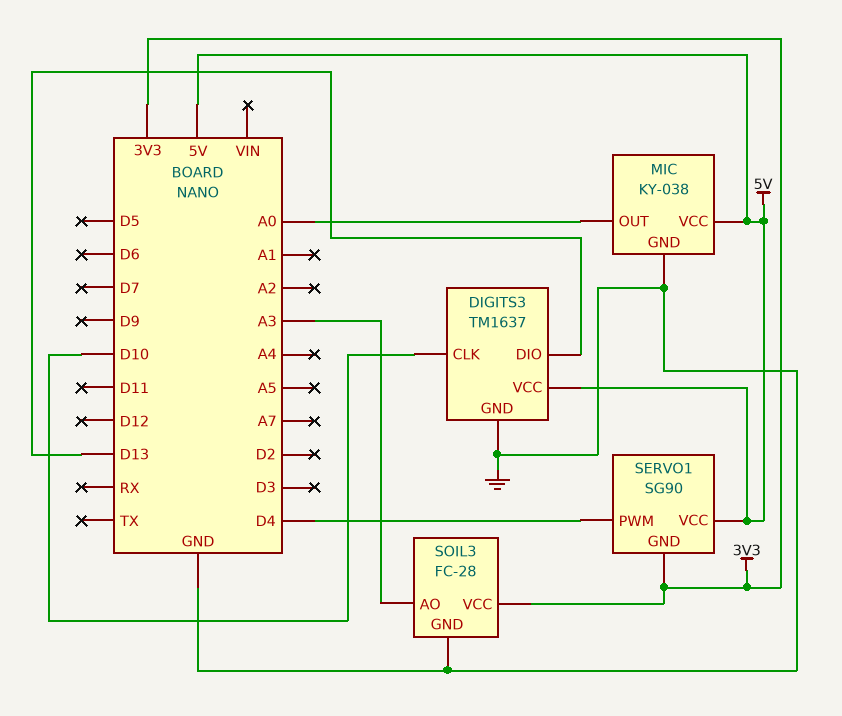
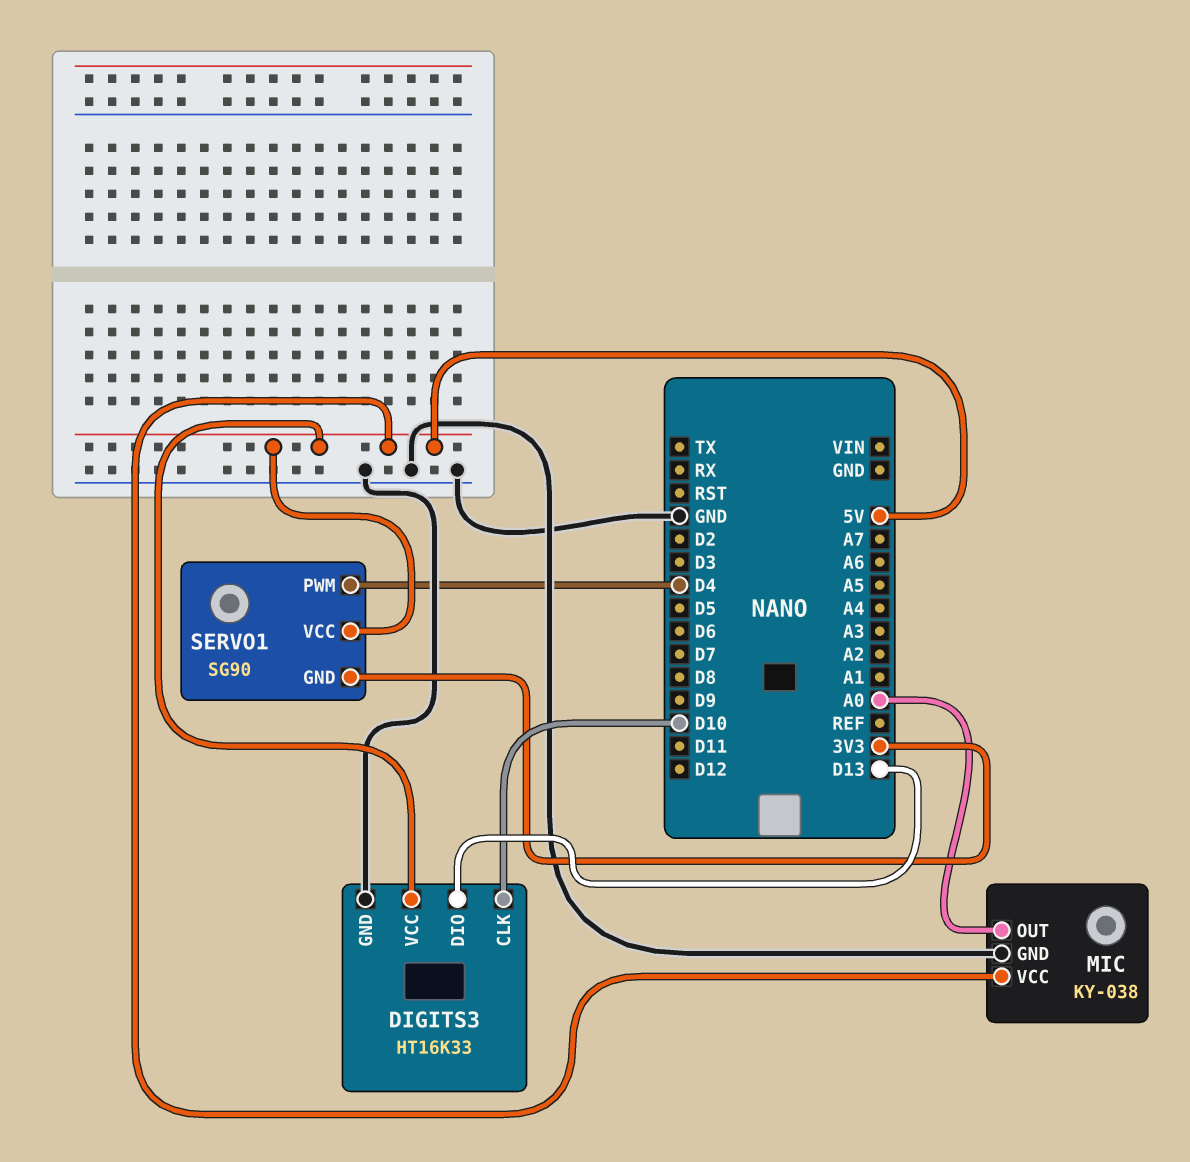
DIGITS3: TM1637 -> HT16K33
SOIL3: FC-28 -> none
SOIL3 pin AO: A3 -> none
SOIL3 pin GND: GND -> none
SOIL3 pin VCC: 3V3 -> none

